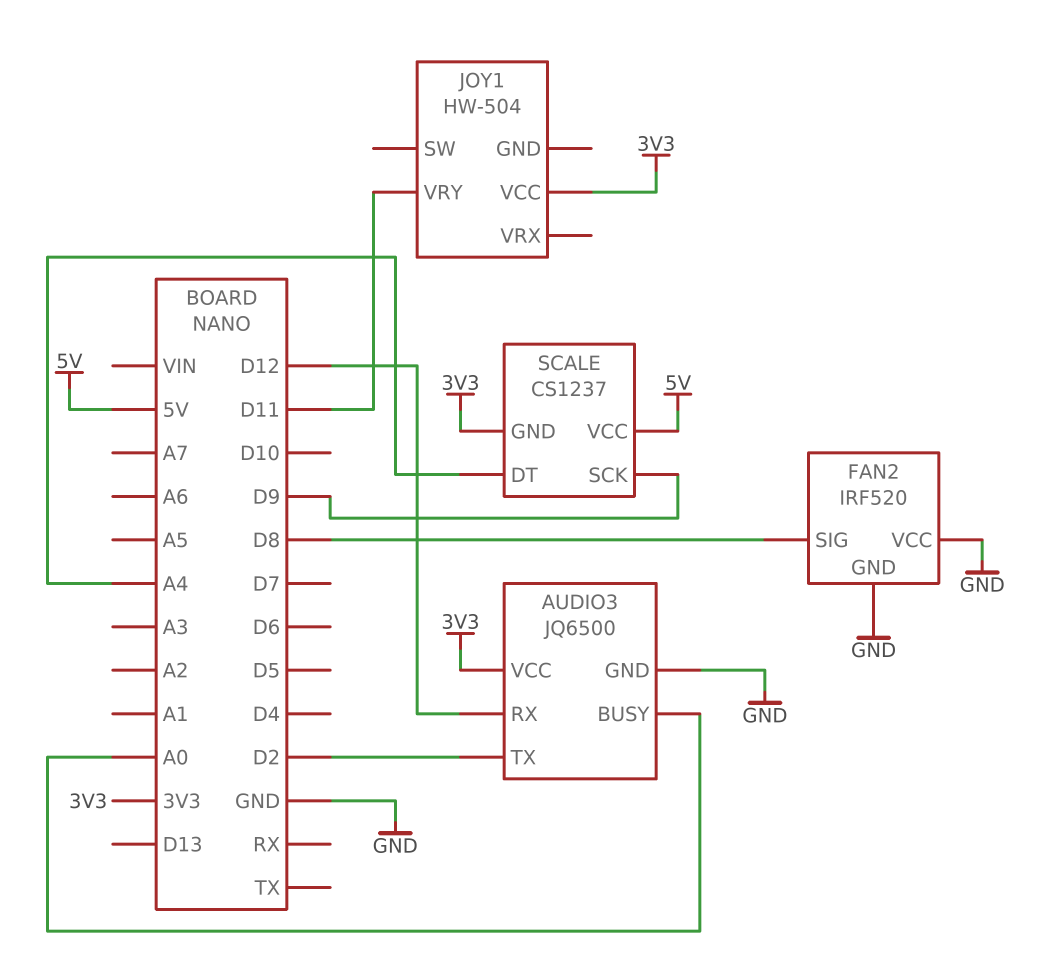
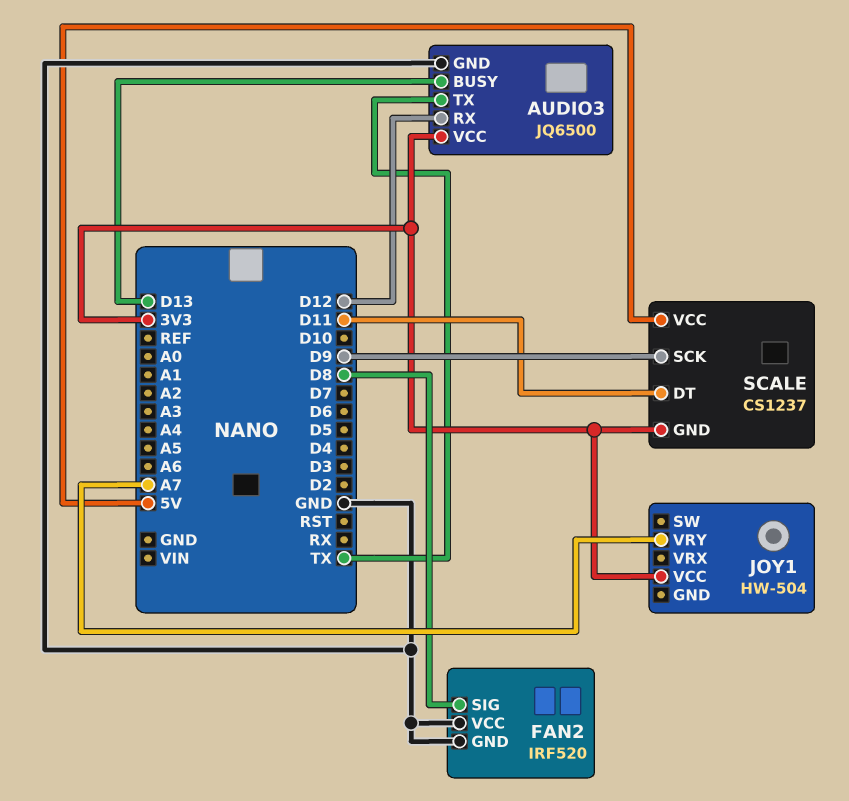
AUDIO3 pin BUSY: A0 -> D13
AUDIO3 pin TX: D2 -> TX
JOY1 pin VRY: D11 -> A7
SCALE pin DT: A4 -> D11

